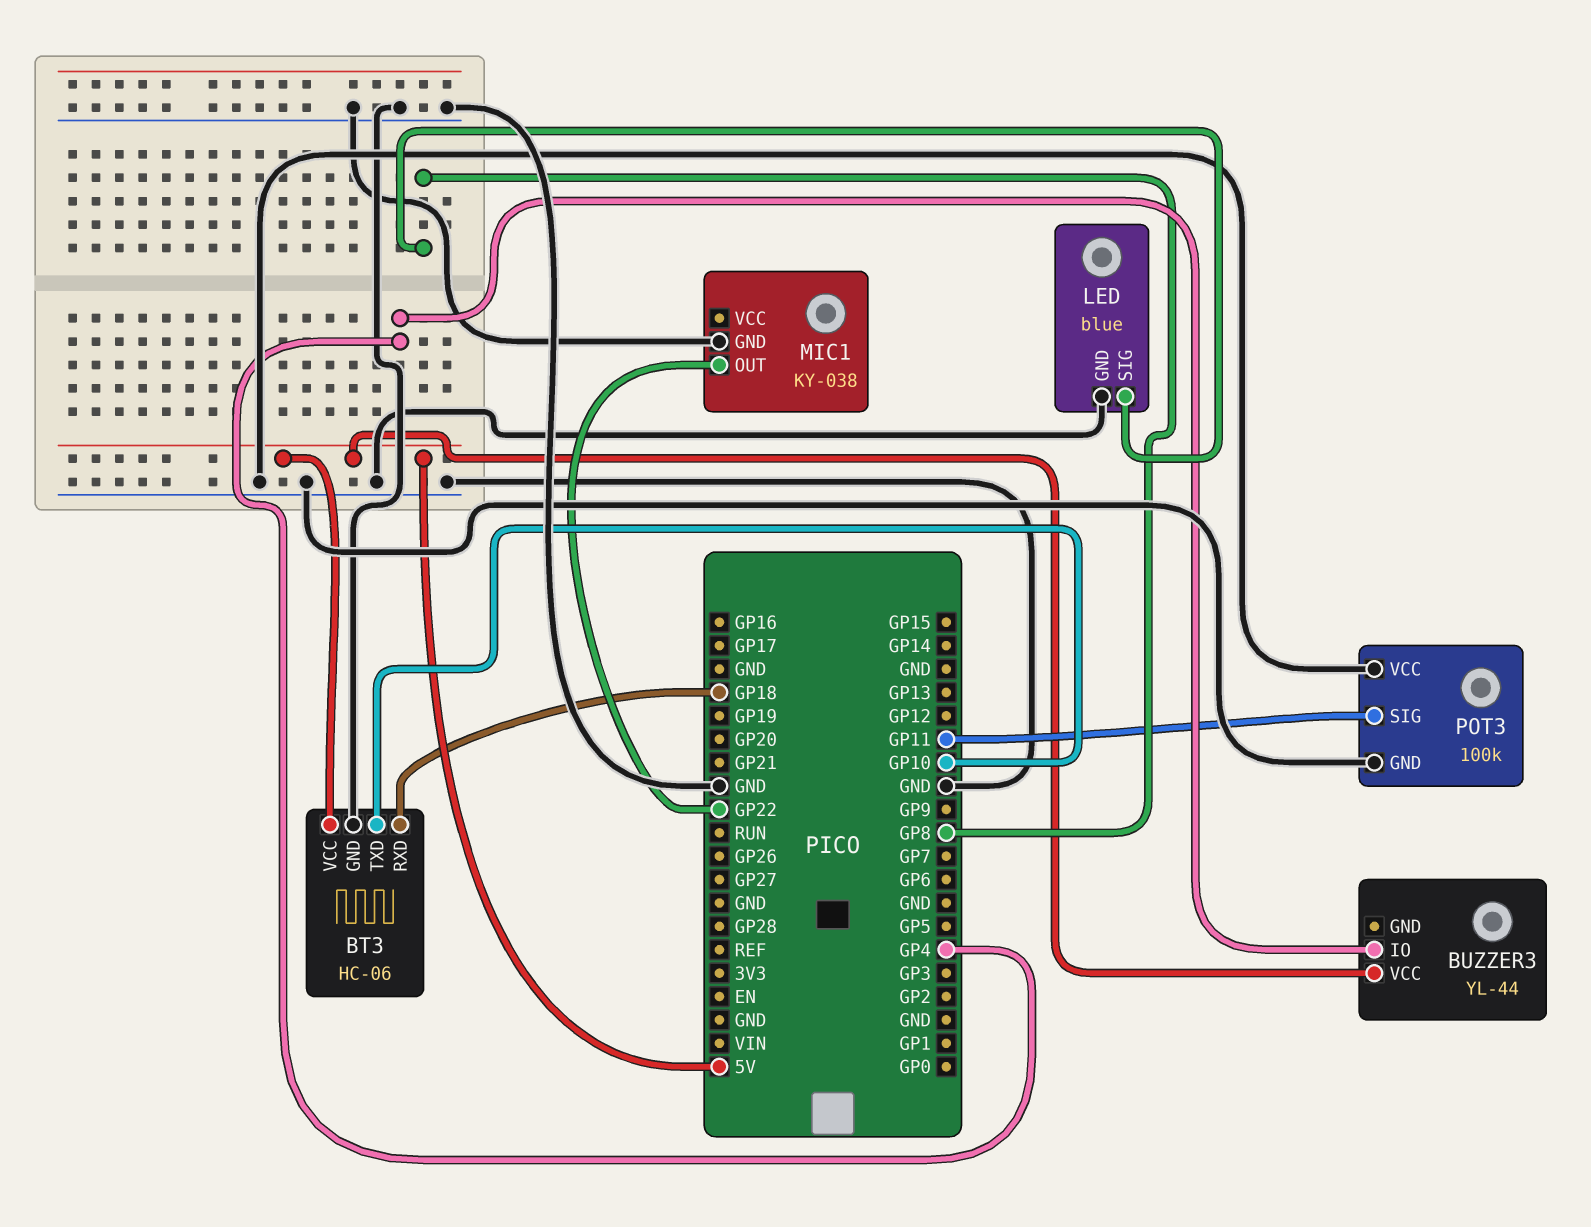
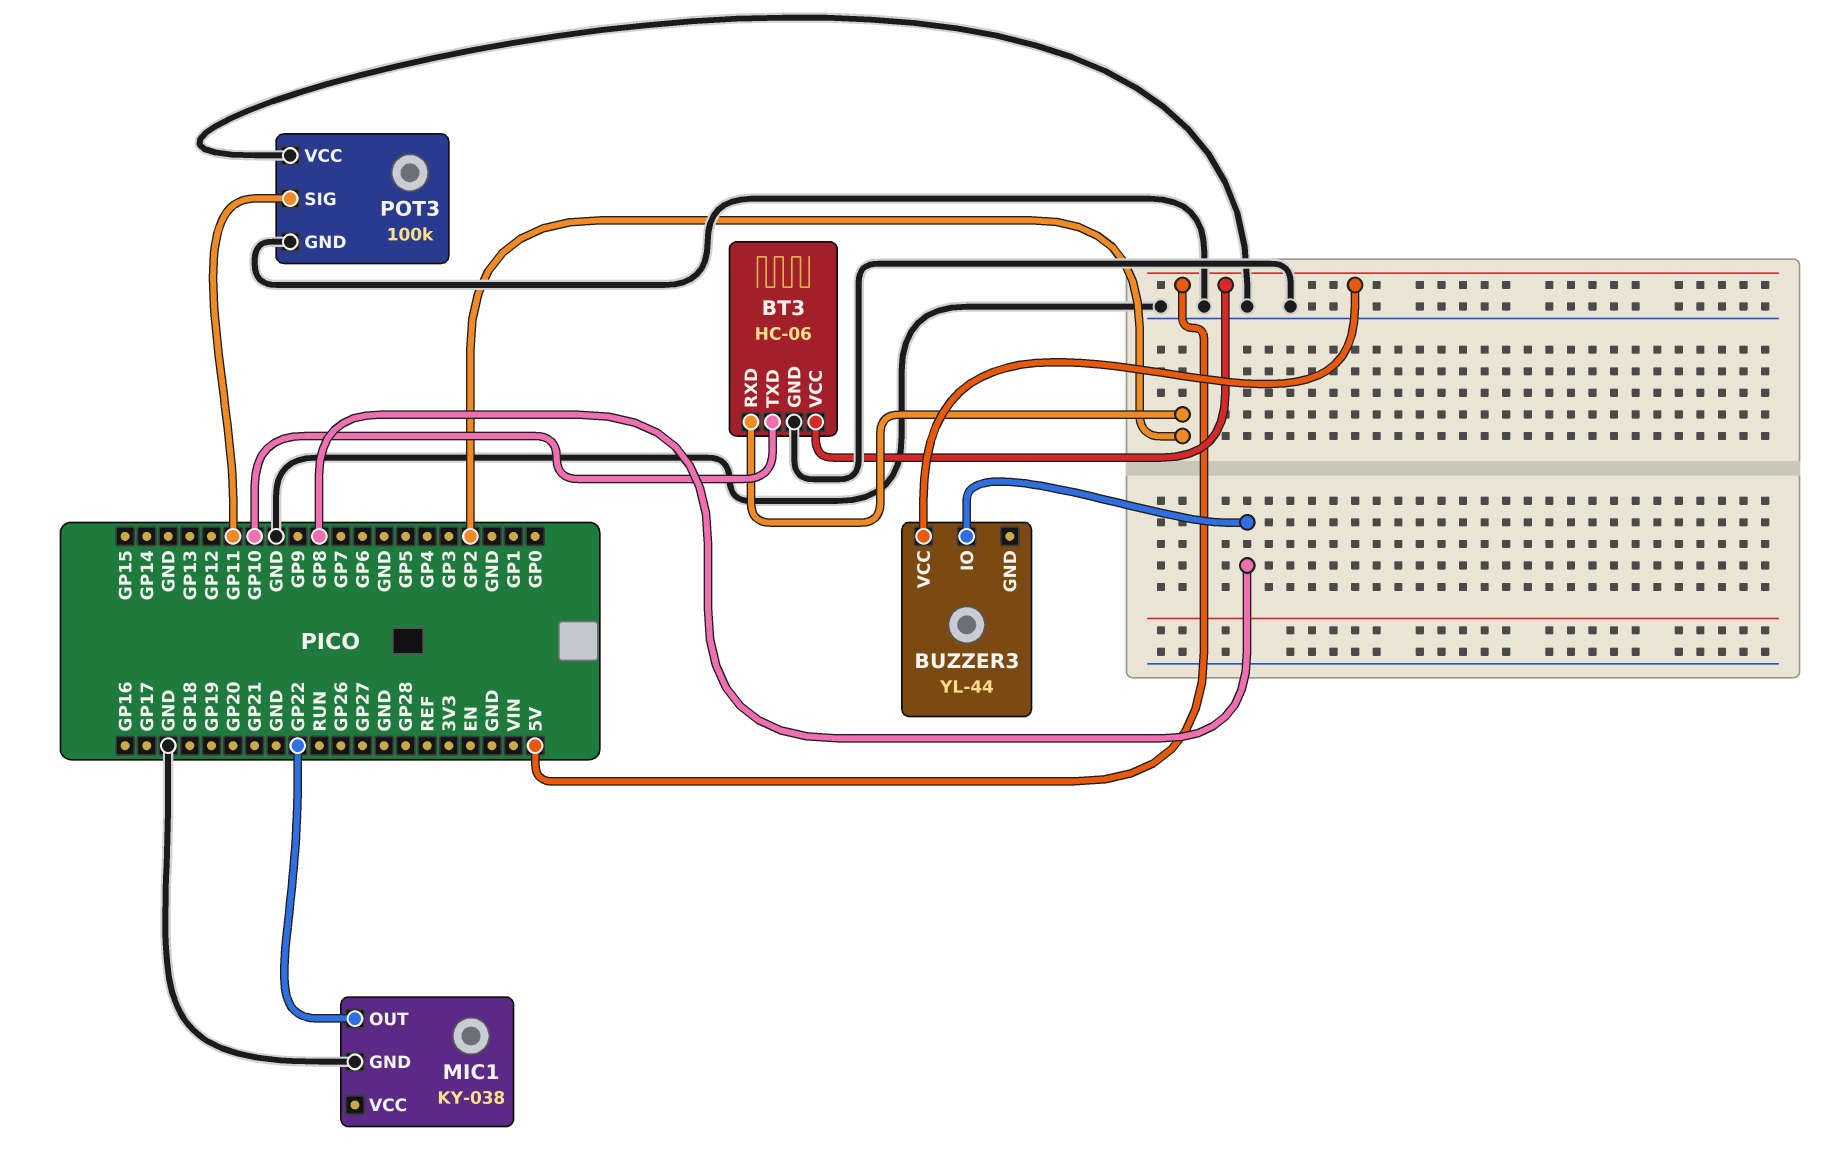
BT3 pin RXD: GP18 -> GP2
BUZZER3 pin IO: GP4 -> GP8
LED: blue -> none
LED pin GND: GND -> none
LED pin SIG: GP8 -> none

